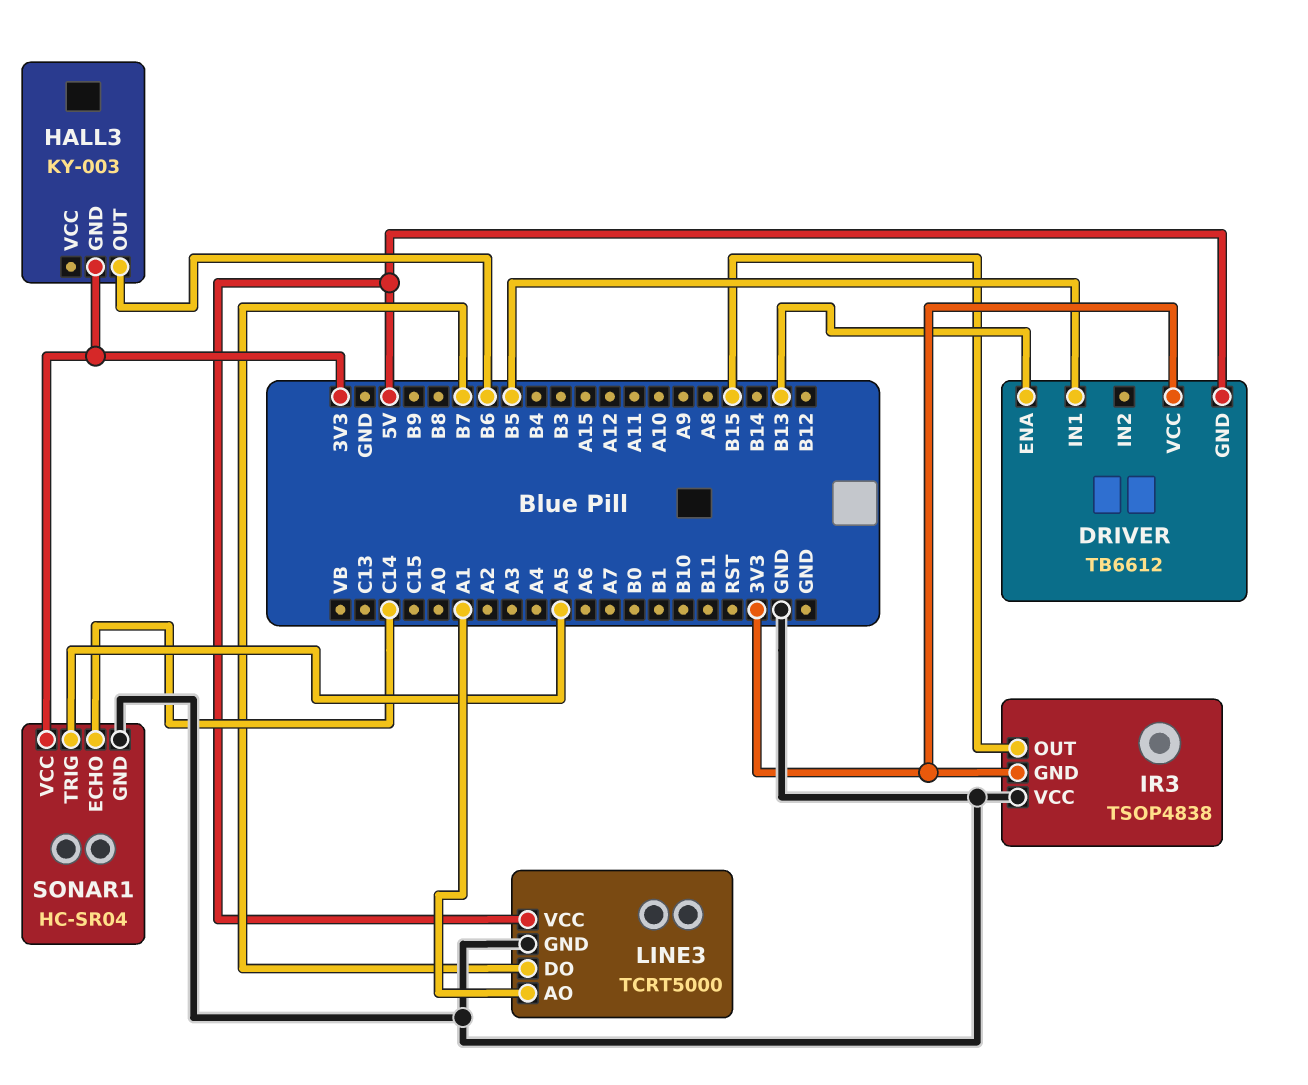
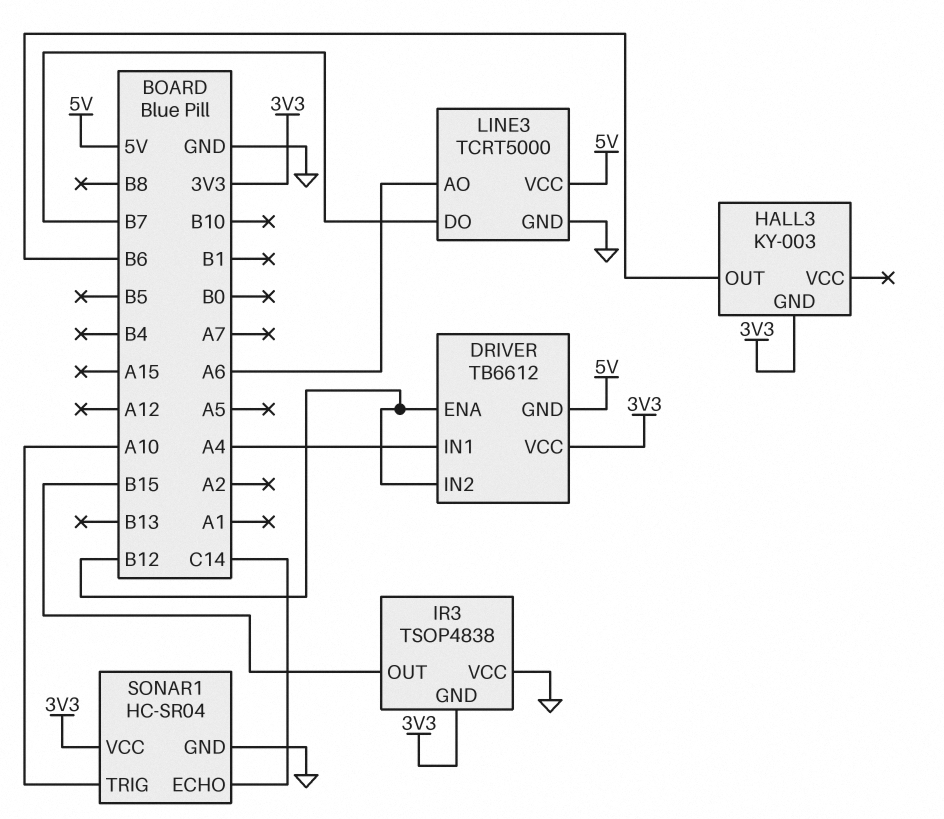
DRIVER pin ENA: B13 -> B12
DRIVER pin IN1: B5 -> A4
DRIVER pin IN2: none -> B12
LINE3 pin AO: A1 -> A6
SONAR1 pin TRIG: A5 -> A10

